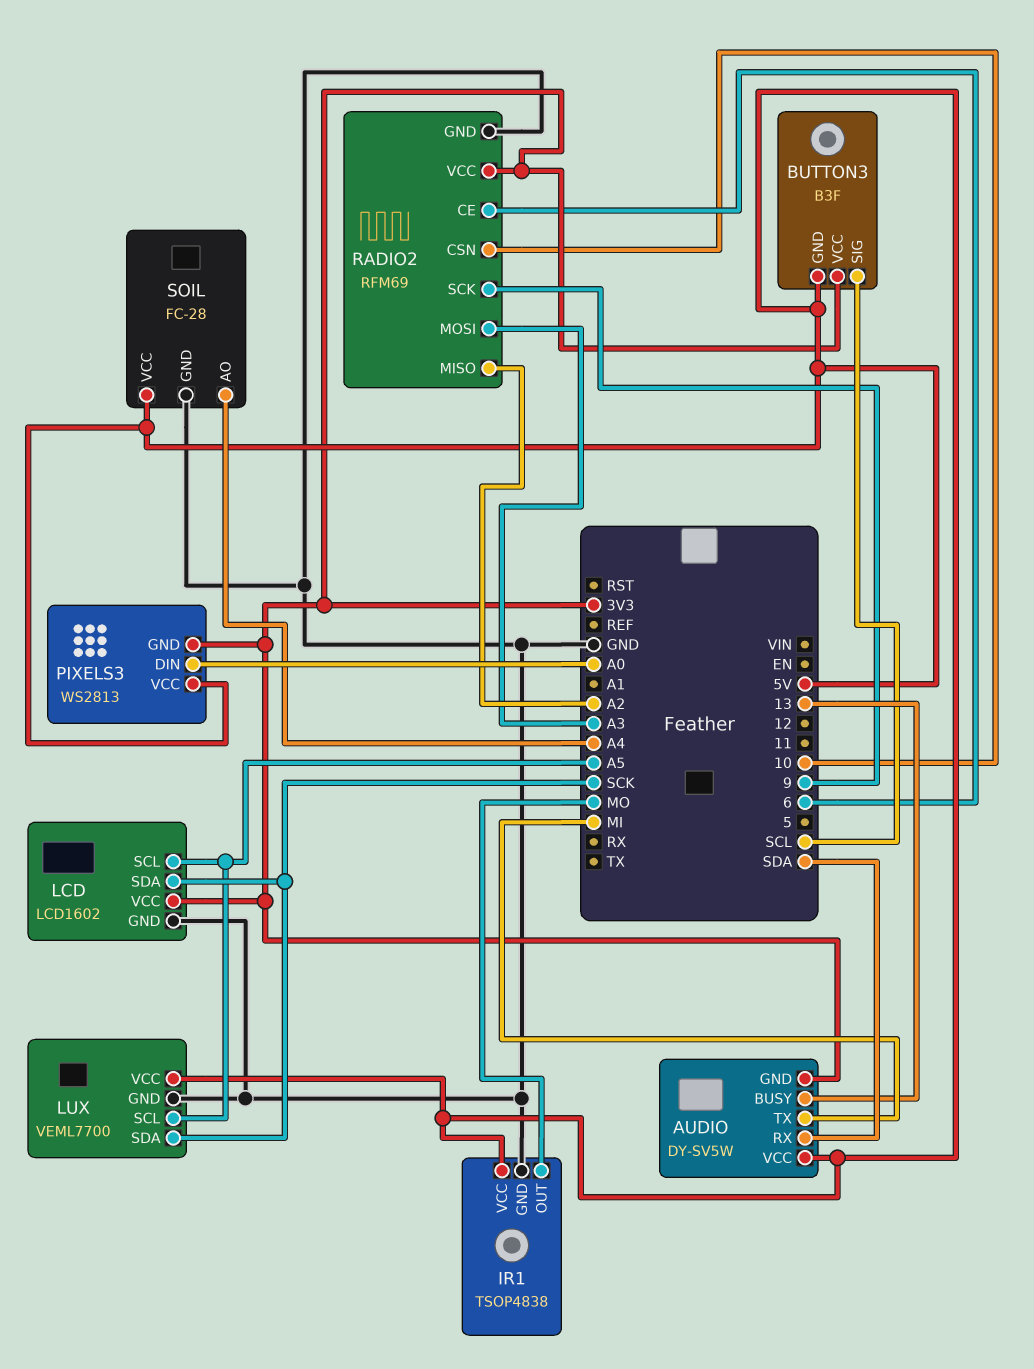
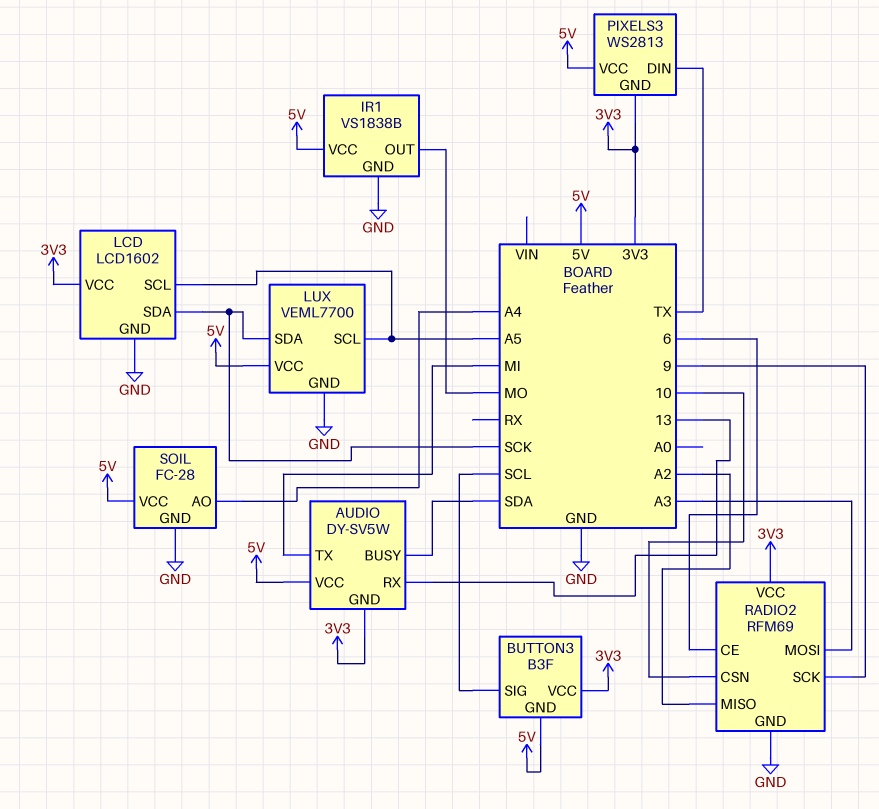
AUDIO pin BUSY: 13 -> SDA
AUDIO pin RX: SDA -> 13
IR1: TSOP4838 -> VS1838B
PIXELS3 pin DIN: A0 -> TX

